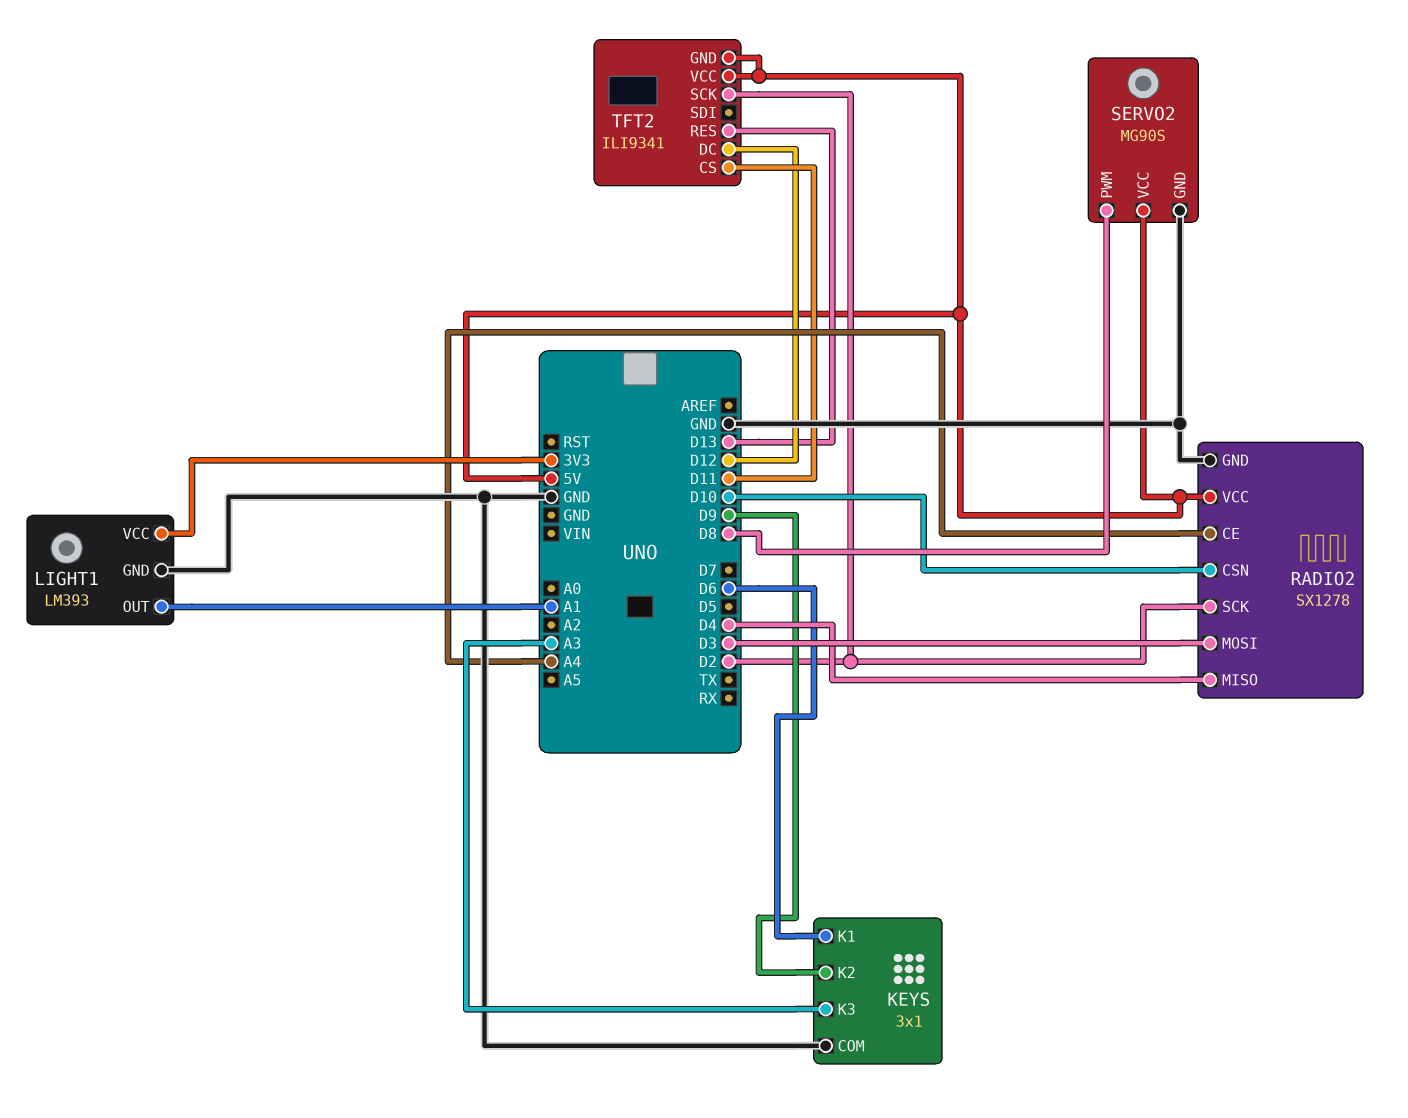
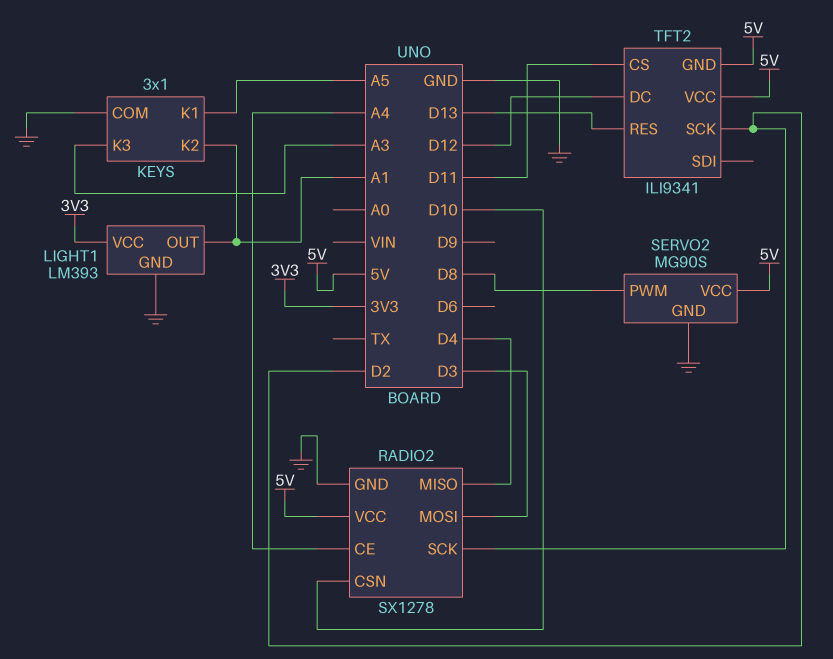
KEYS pin K1: D6 -> A5
KEYS pin K2: D9 -> A1

